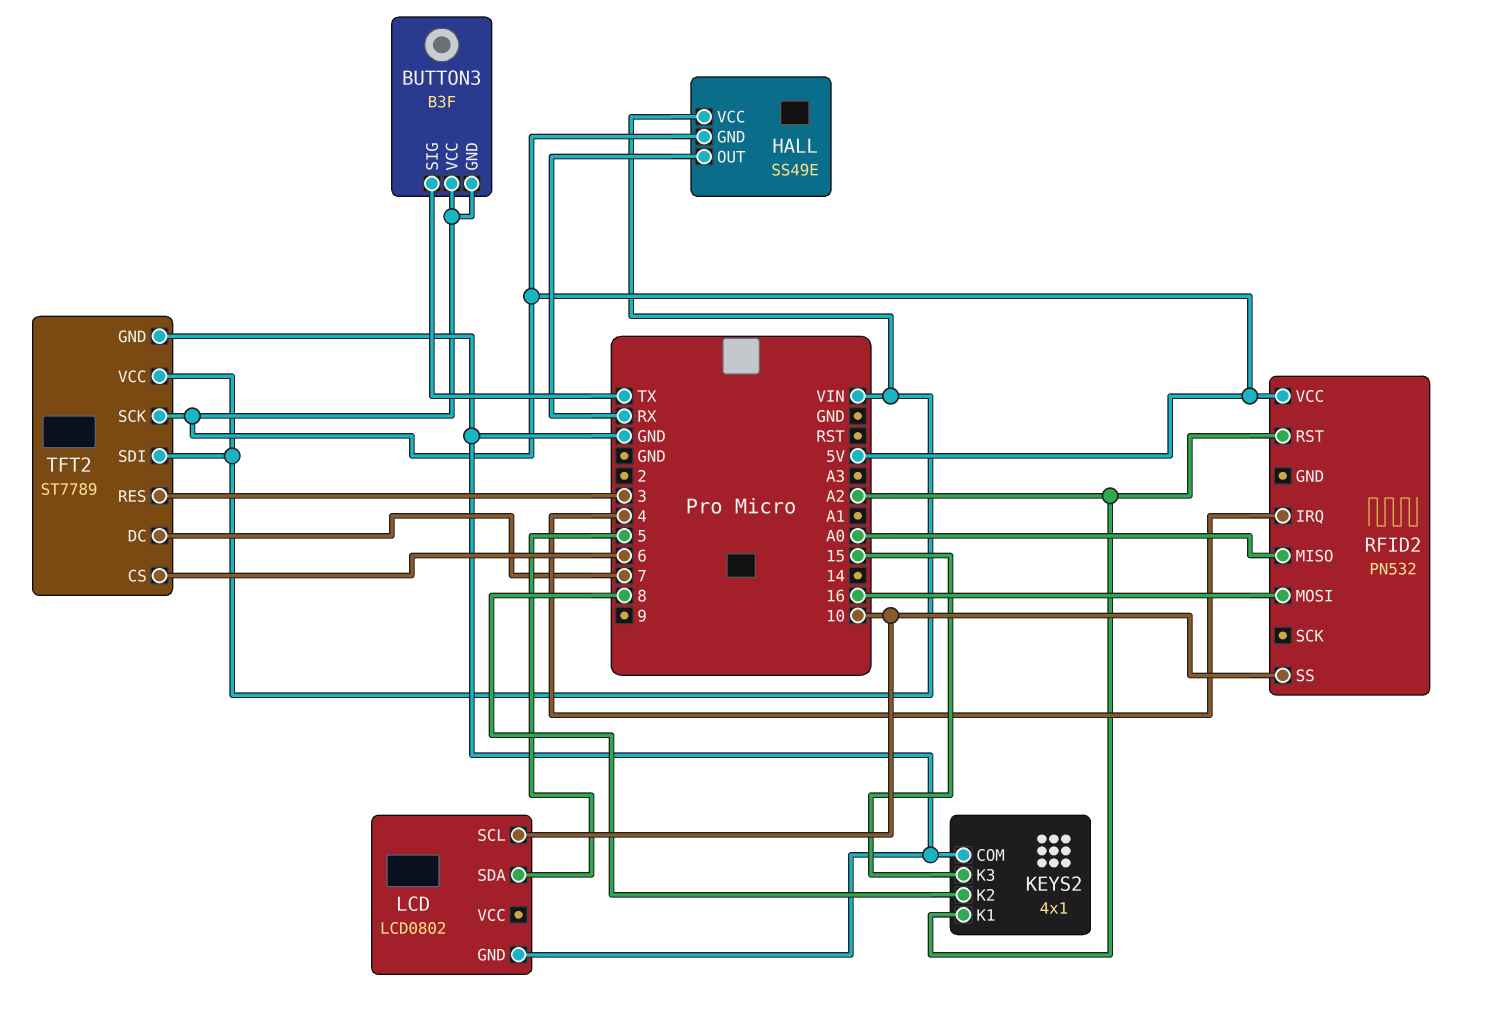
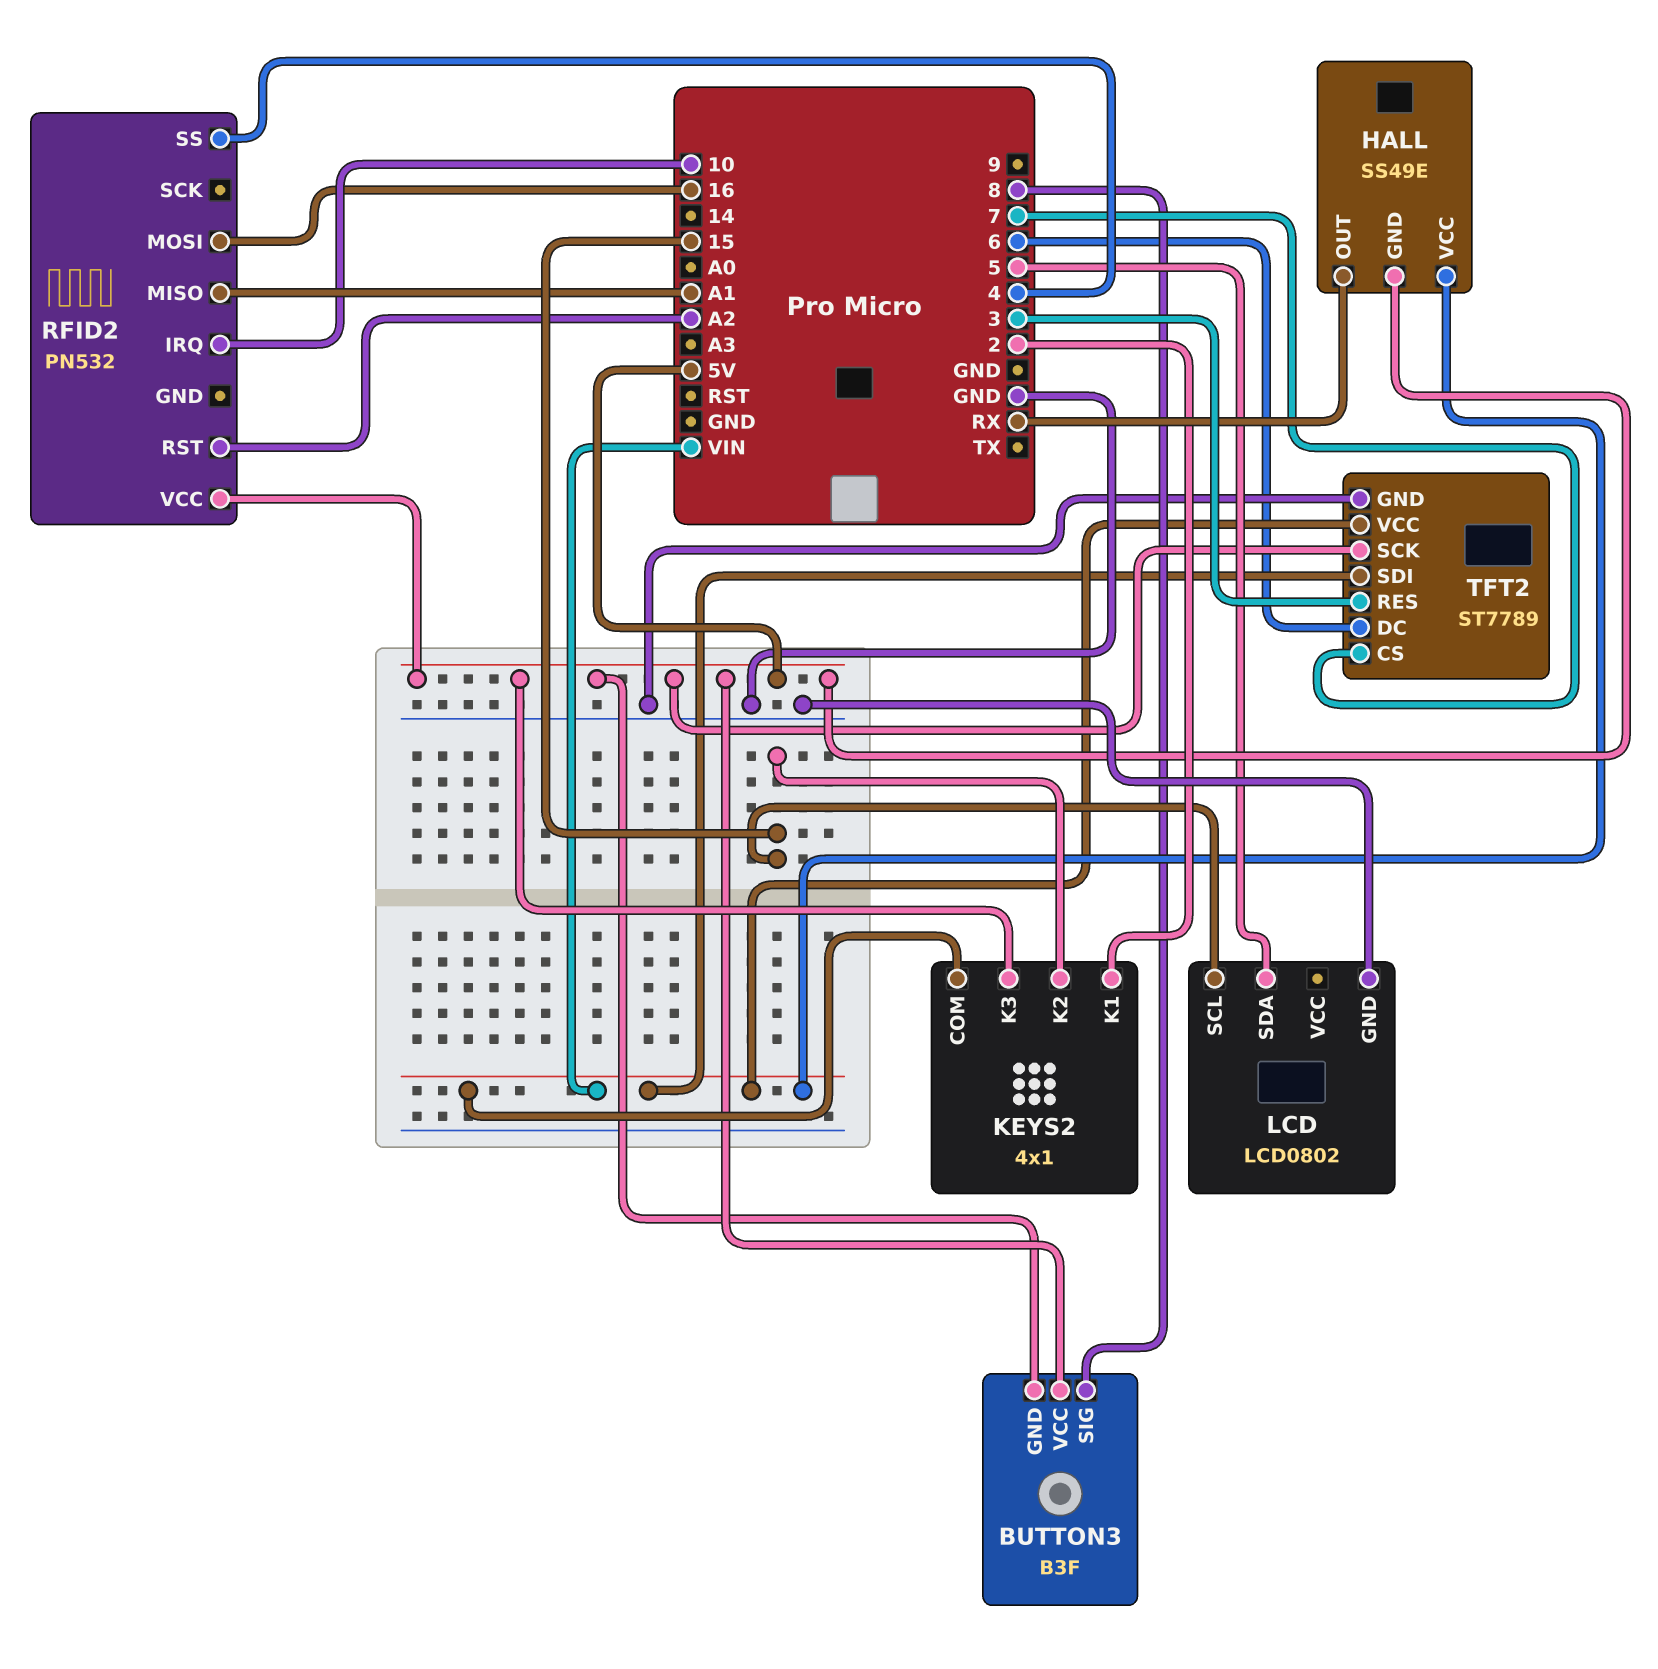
BUTTON3 pin SIG: TX -> 8
KEYS2 pin COM: GND -> VIN
KEYS2 pin K1: A2 -> 2
KEYS2 pin K2: 8 -> 15
KEYS2 pin K3: 15 -> 5V
LCD pin SCL: 10 -> 15
RFID2 pin IRQ: 4 -> 10
RFID2 pin MISO: A0 -> A1
RFID2 pin SS: 10 -> 4
TFT2 pin CS: 6 -> 7
TFT2 pin DC: 7 -> 6

